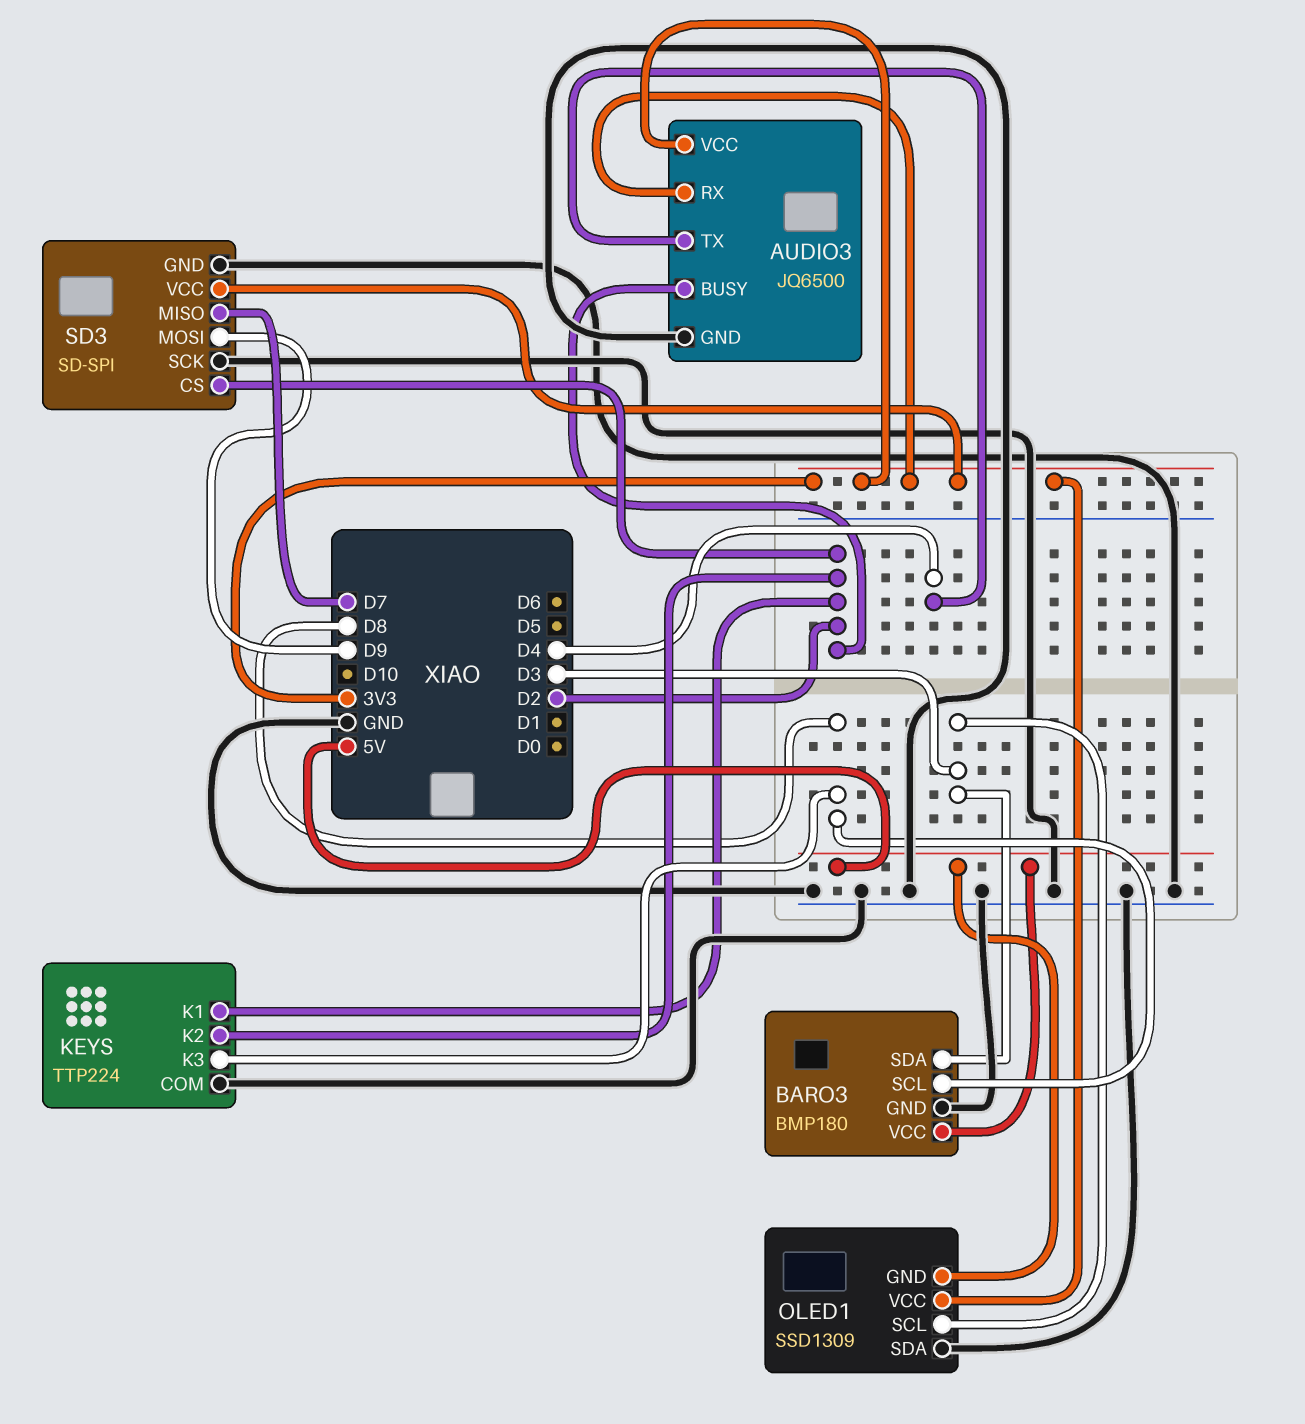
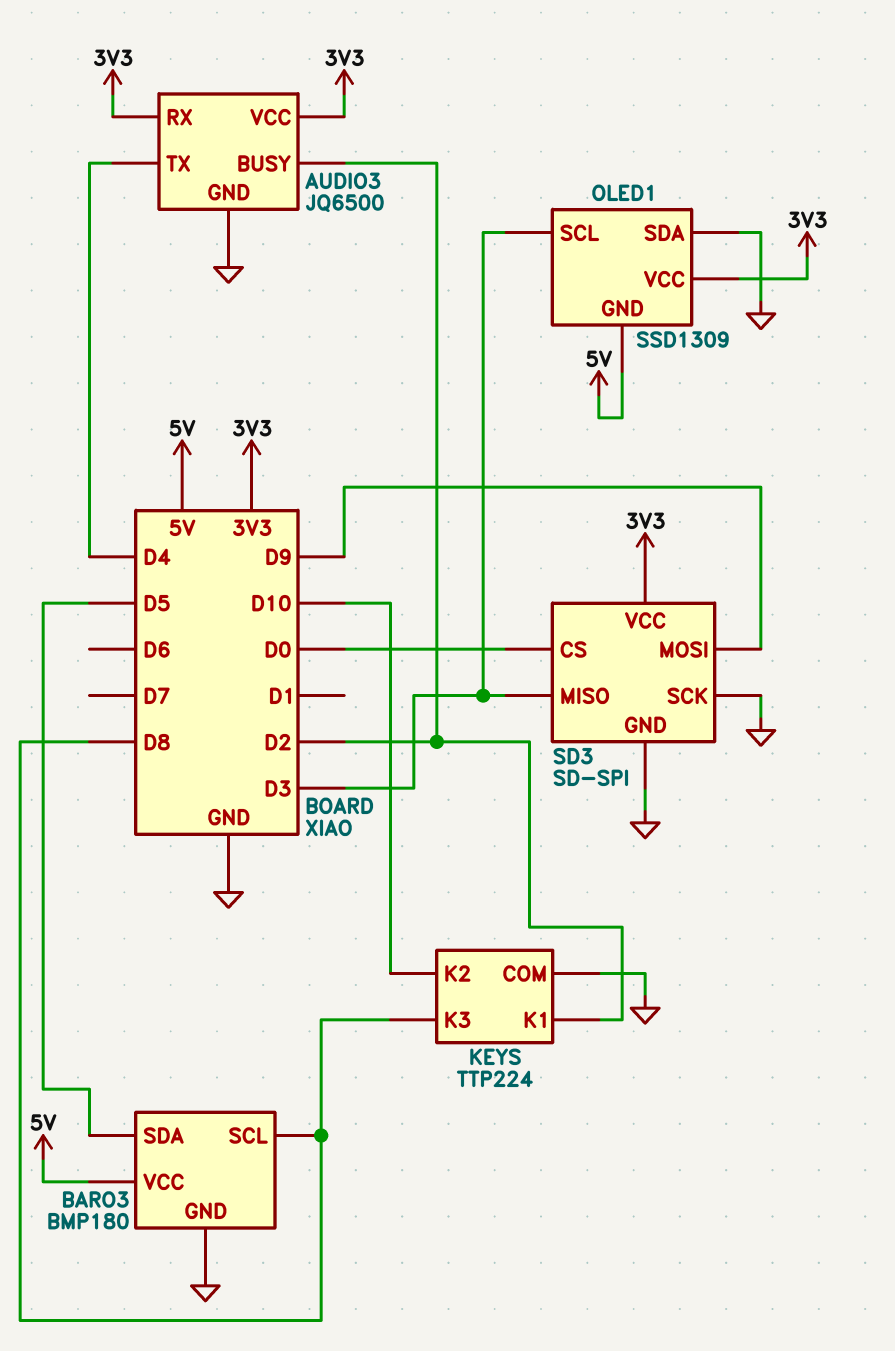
BARO3 pin SDA: D3 -> D5
KEYS pin K2: D2 -> D10
SD3 pin CS: D2 -> D0
SD3 pin MISO: D7 -> D3

